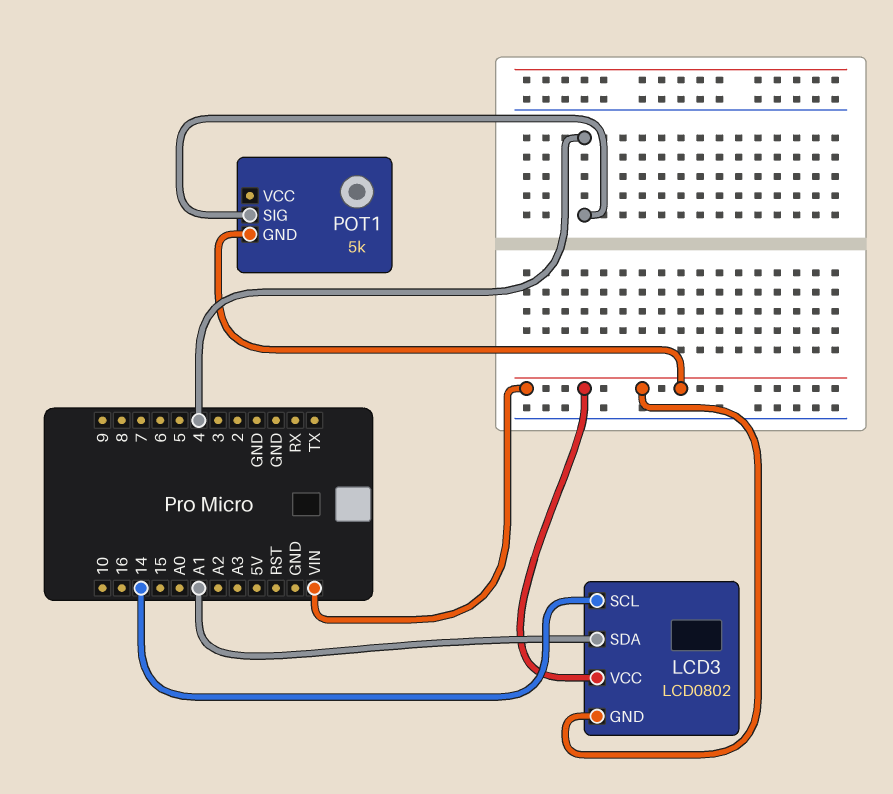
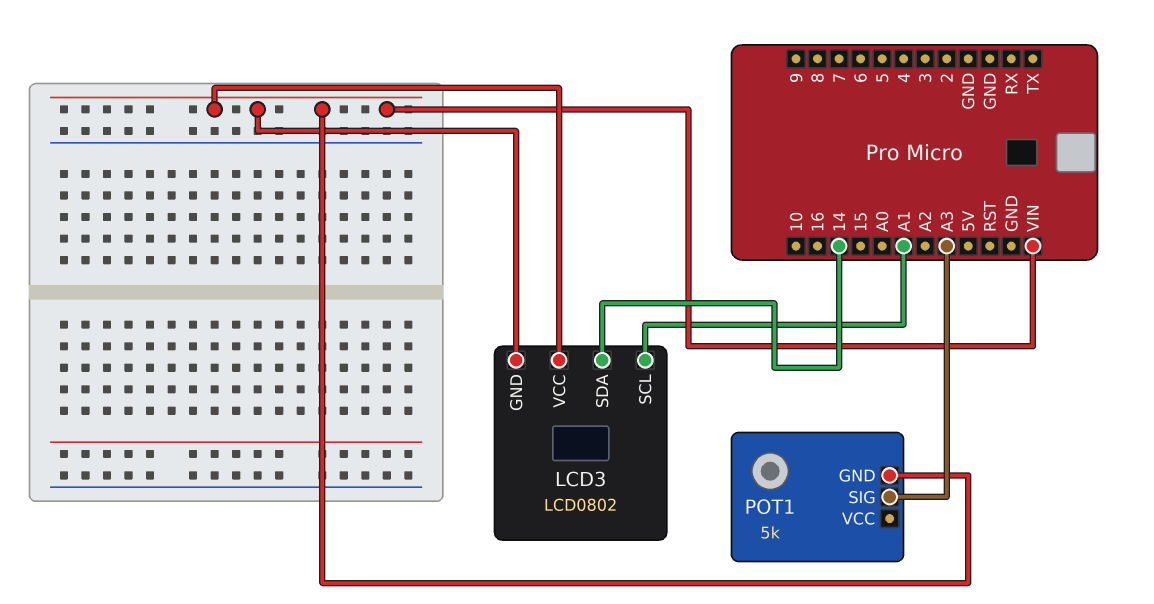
LCD3 pin SCL: 14 -> A1
LCD3 pin SDA: A1 -> 14
POT1 pin SIG: 4 -> A3

